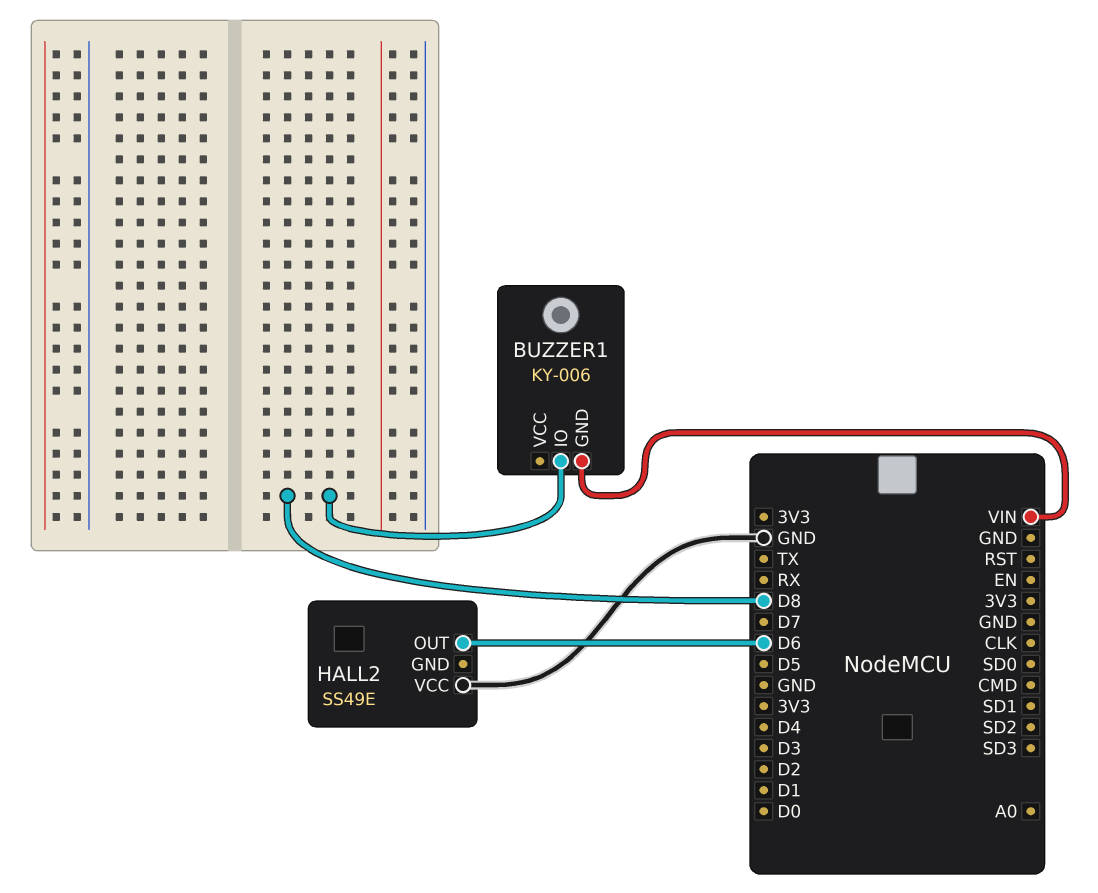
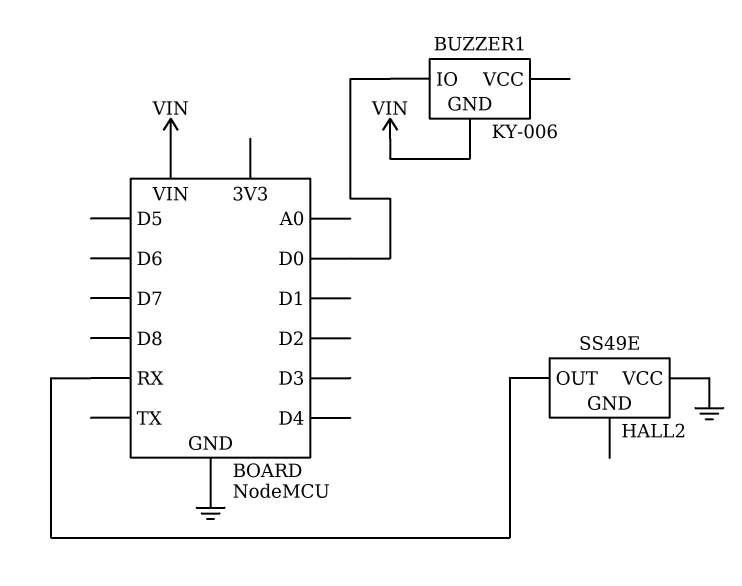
BUZZER1 pin IO: D8 -> D0
HALL2 pin OUT: D6 -> RX

